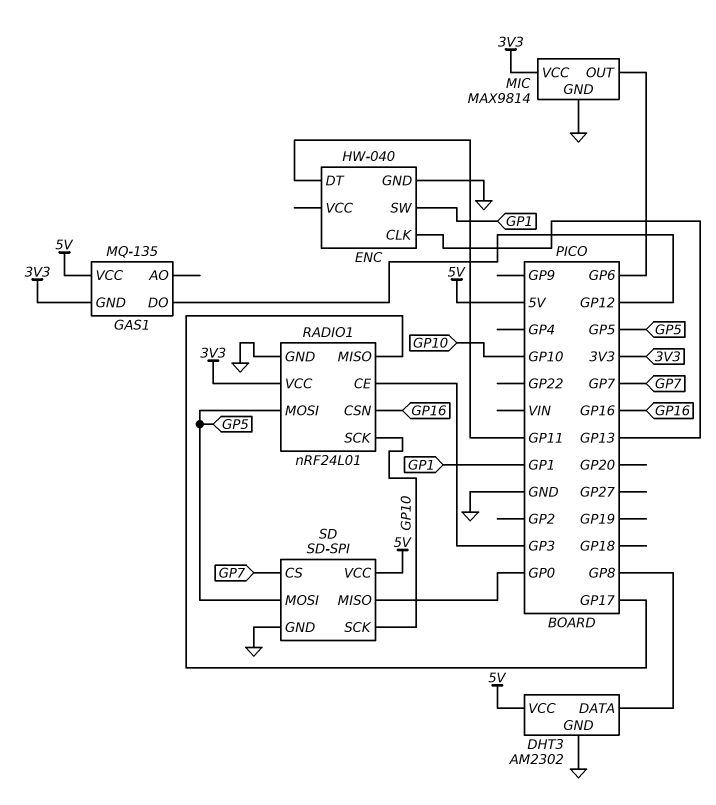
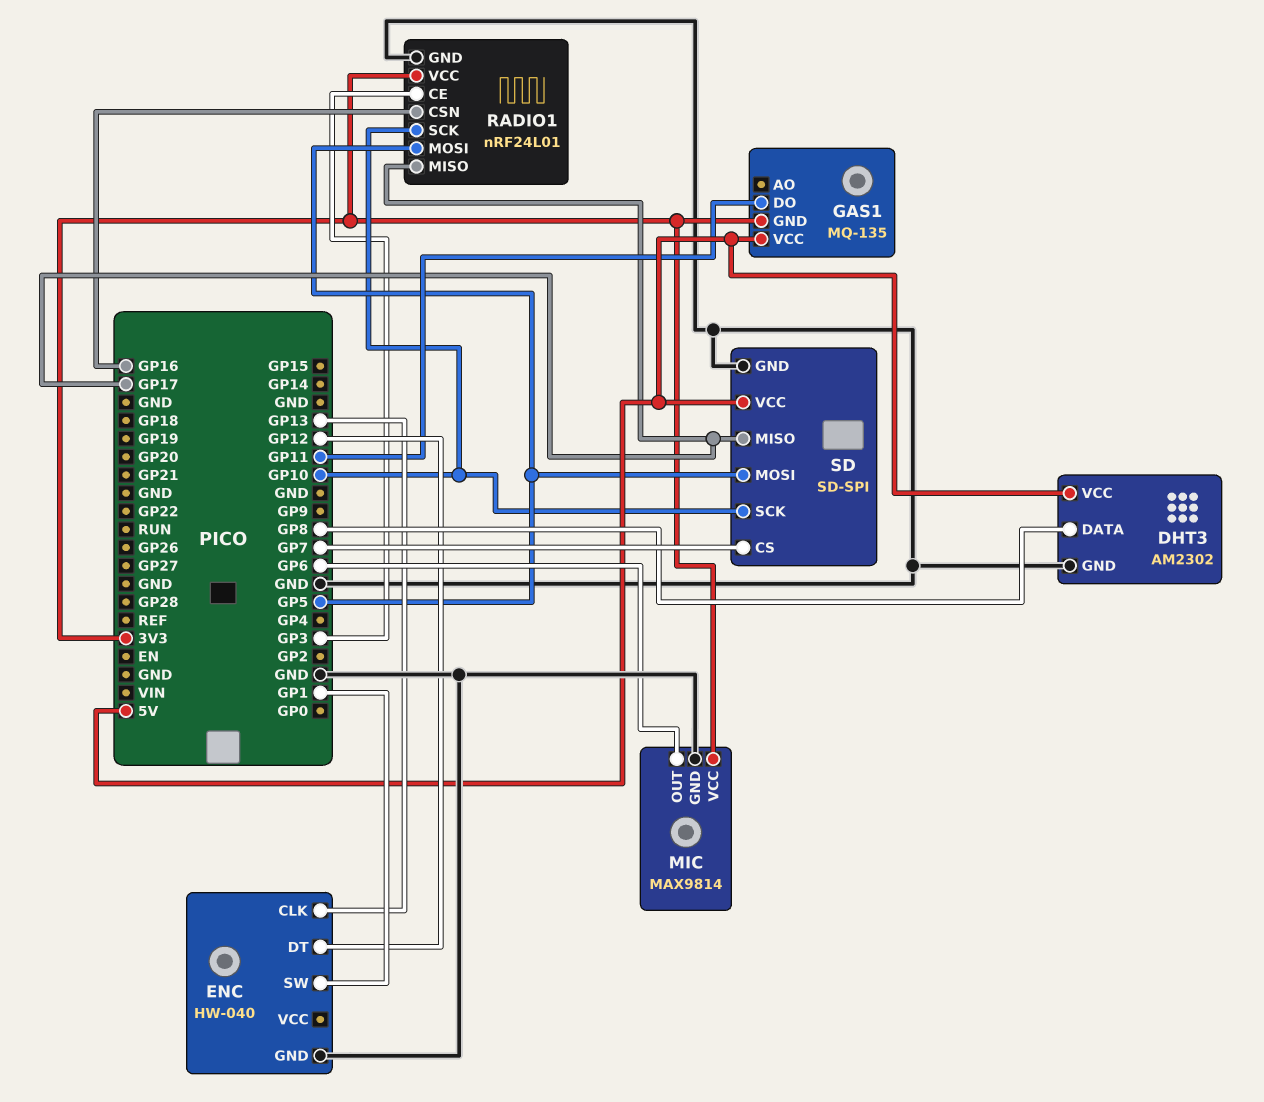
ENC pin DT: GP11 -> GP12
GAS1 pin DO: GP12 -> GP11
SD pin MISO: GP0 -> GP17

